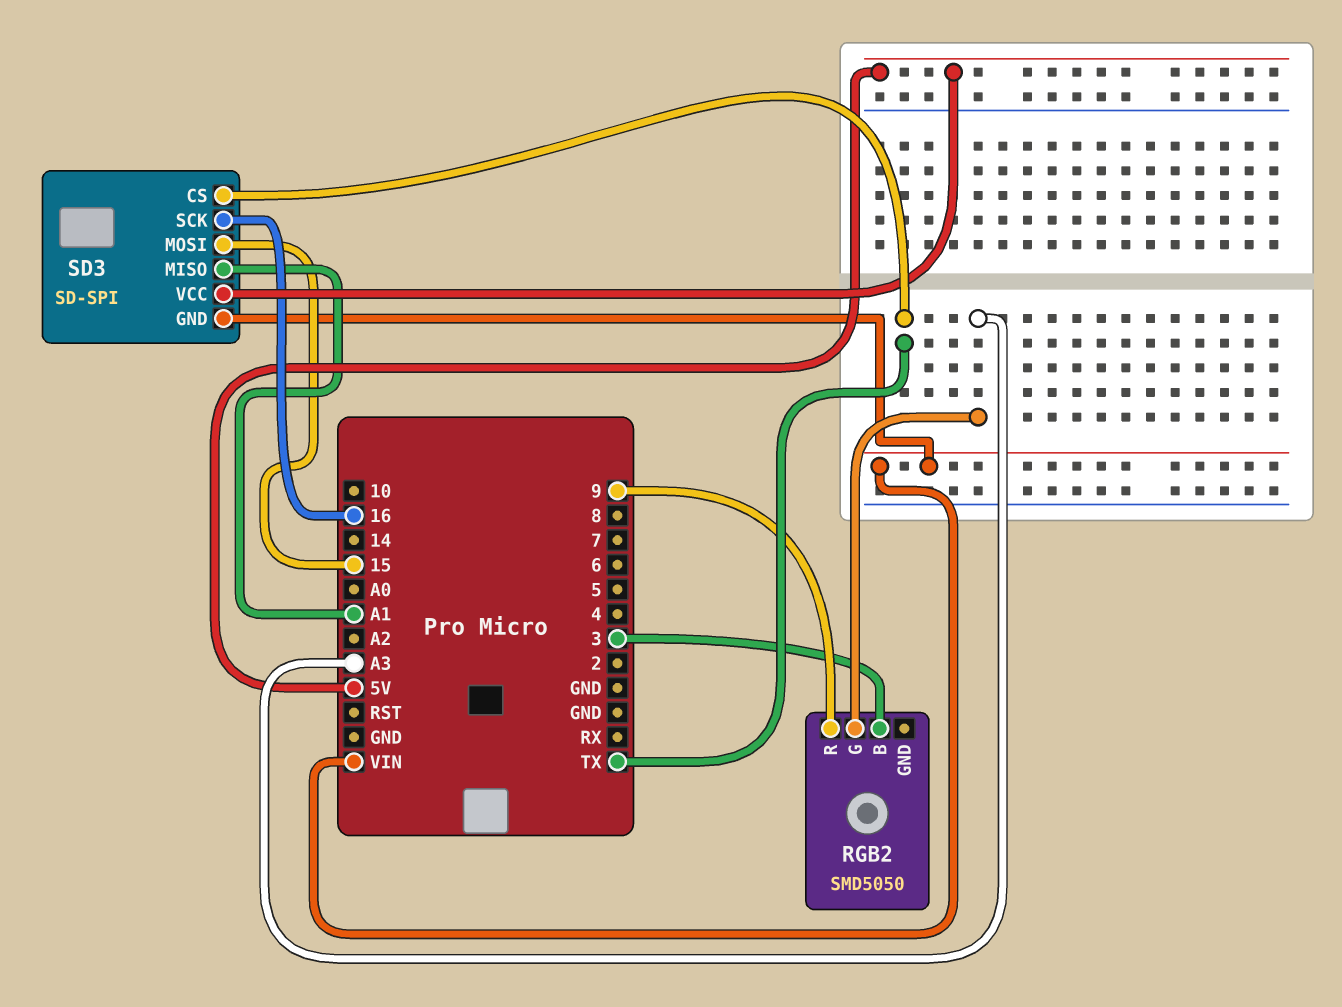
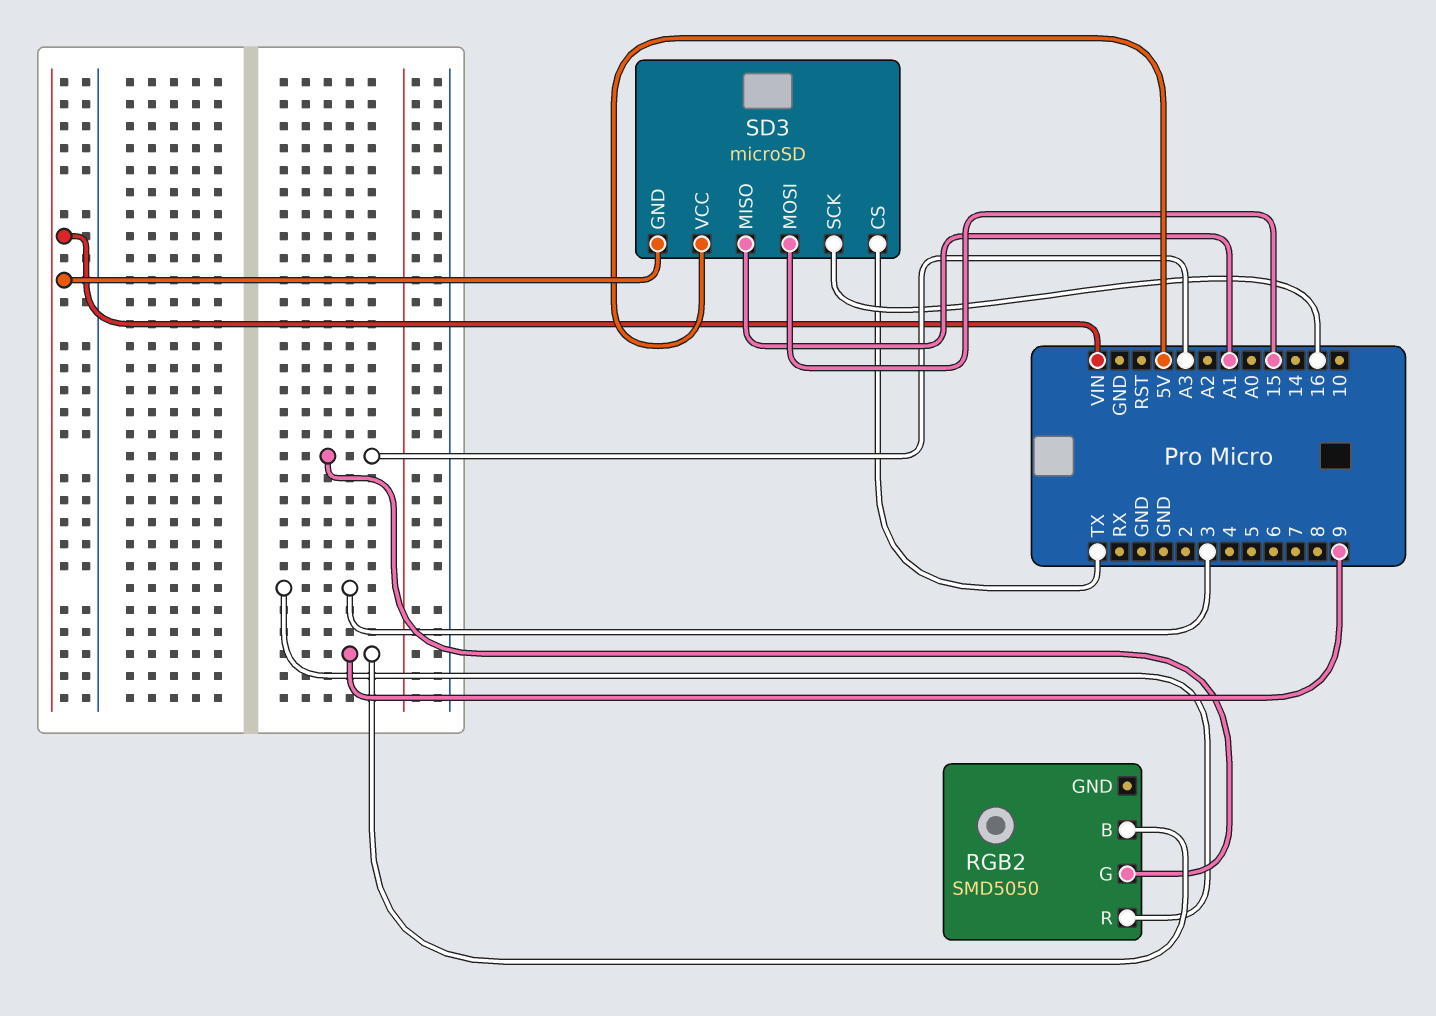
RGB2 pin B: 3 -> 9
RGB2 pin R: 9 -> 3
SD3: SD-SPI -> microSD

